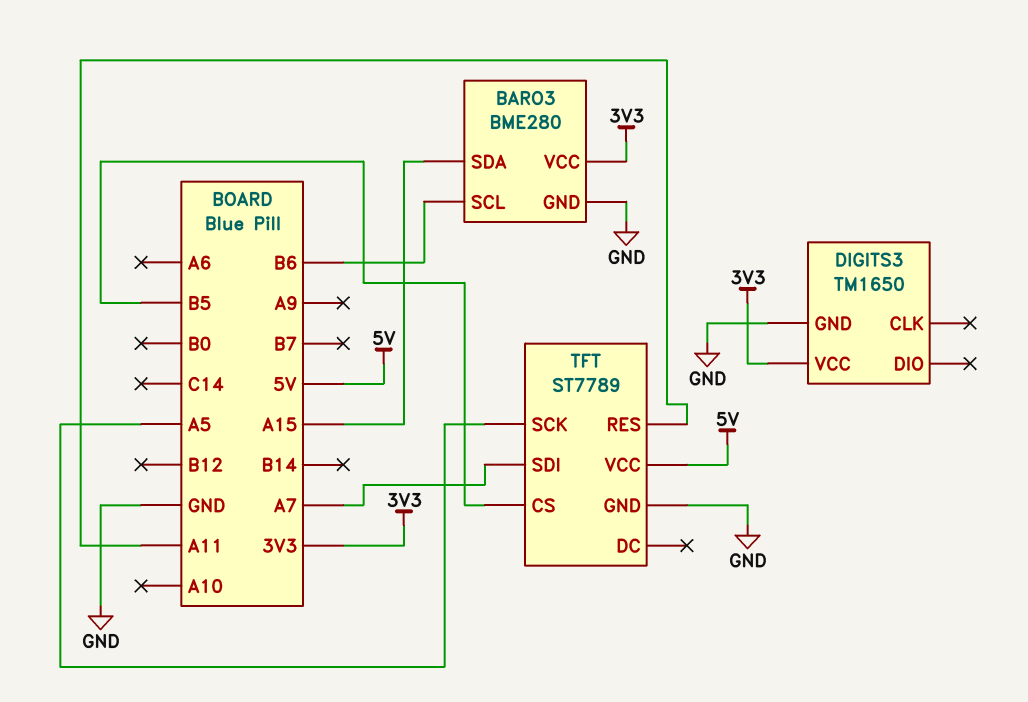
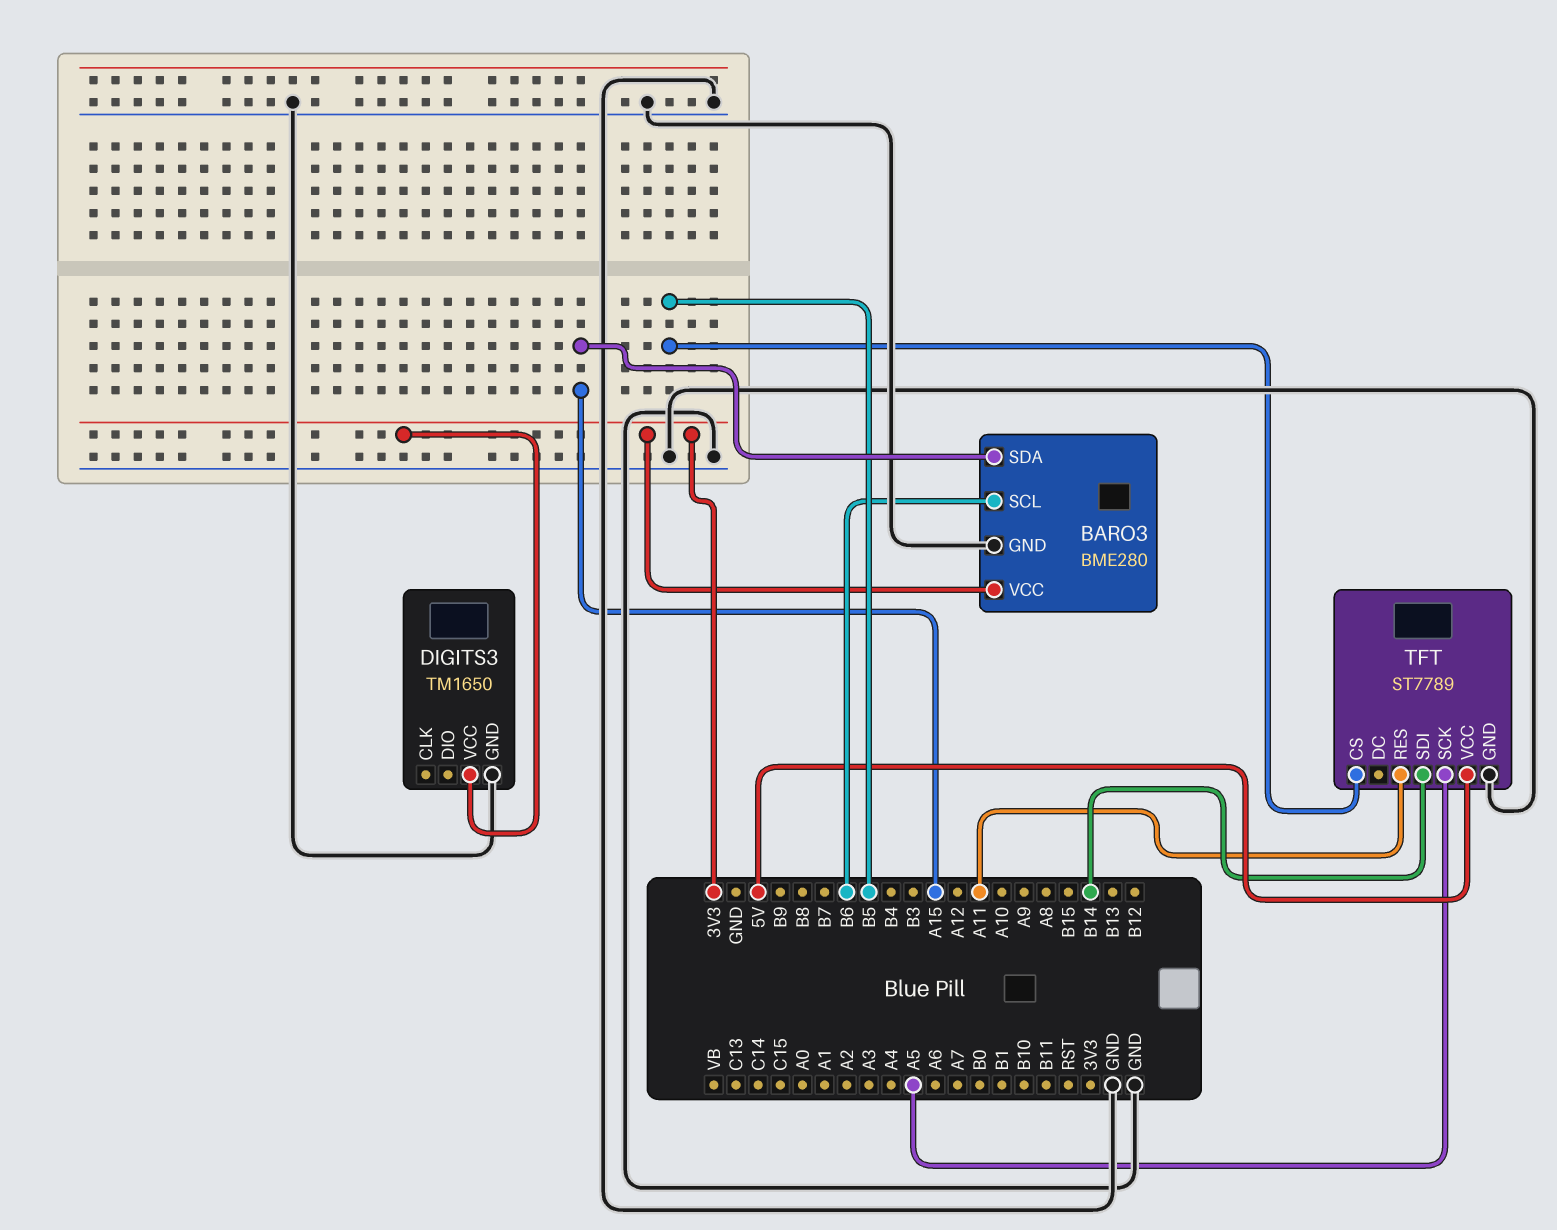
TFT pin SDI: A7 -> B14

